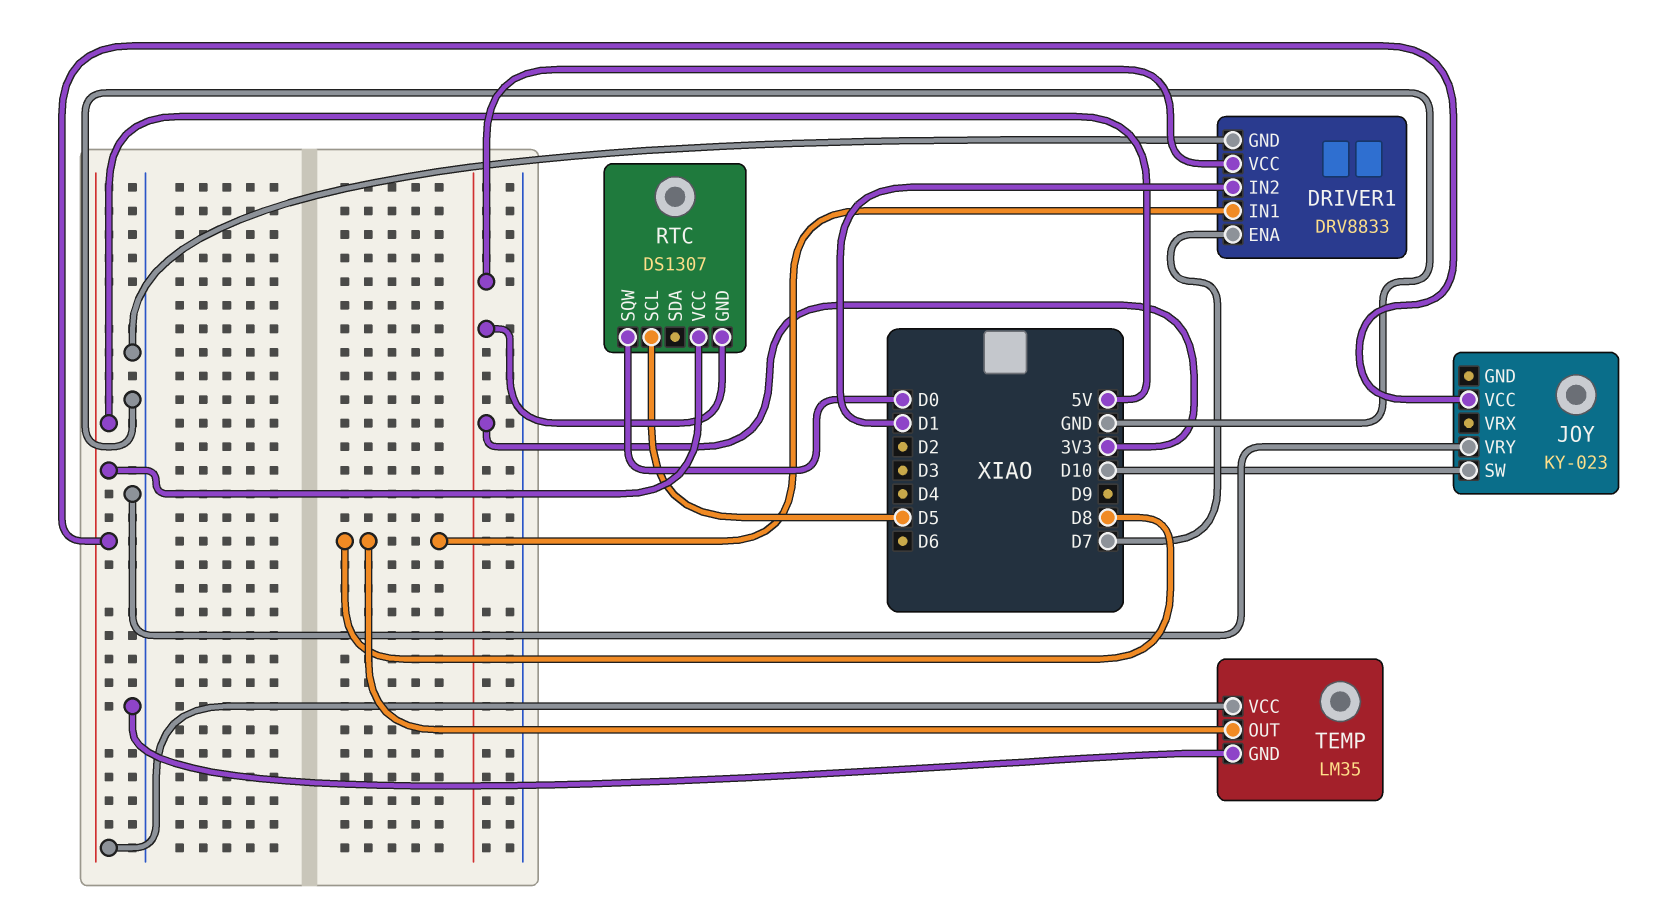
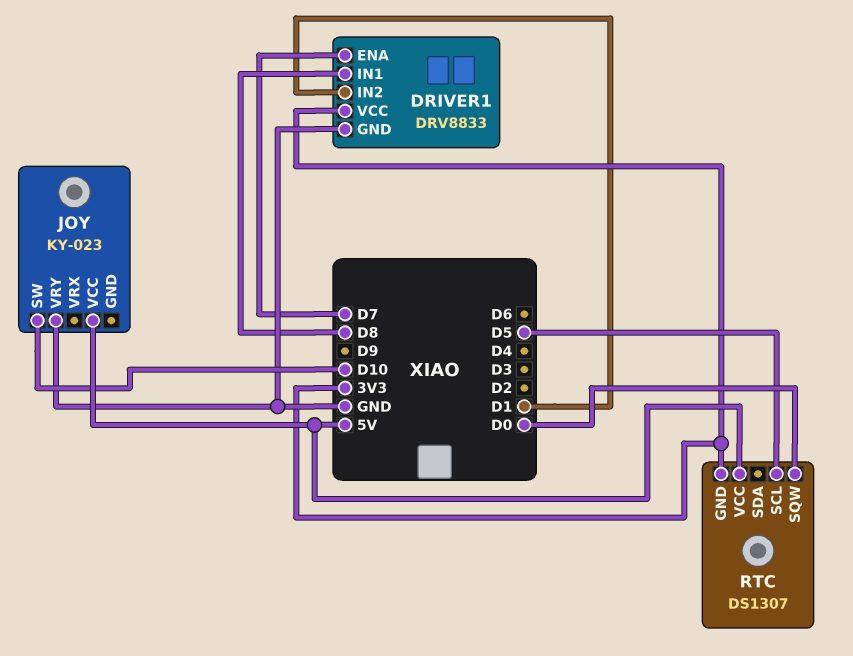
TEMP: LM35 -> none
TEMP pin GND: GND -> none
TEMP pin OUT: D8 -> none
TEMP pin VCC: 5V -> none

